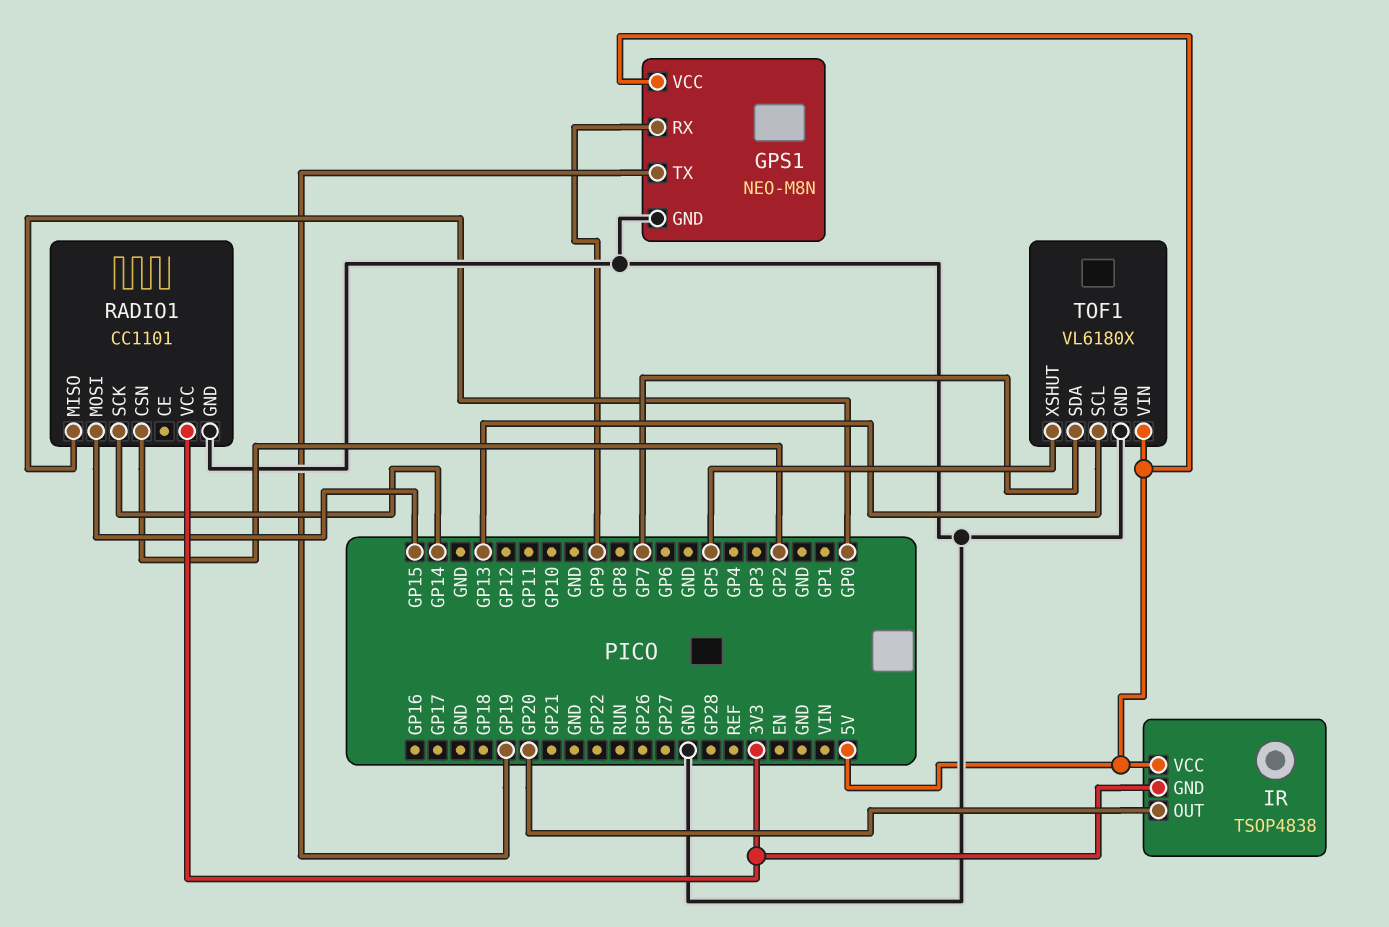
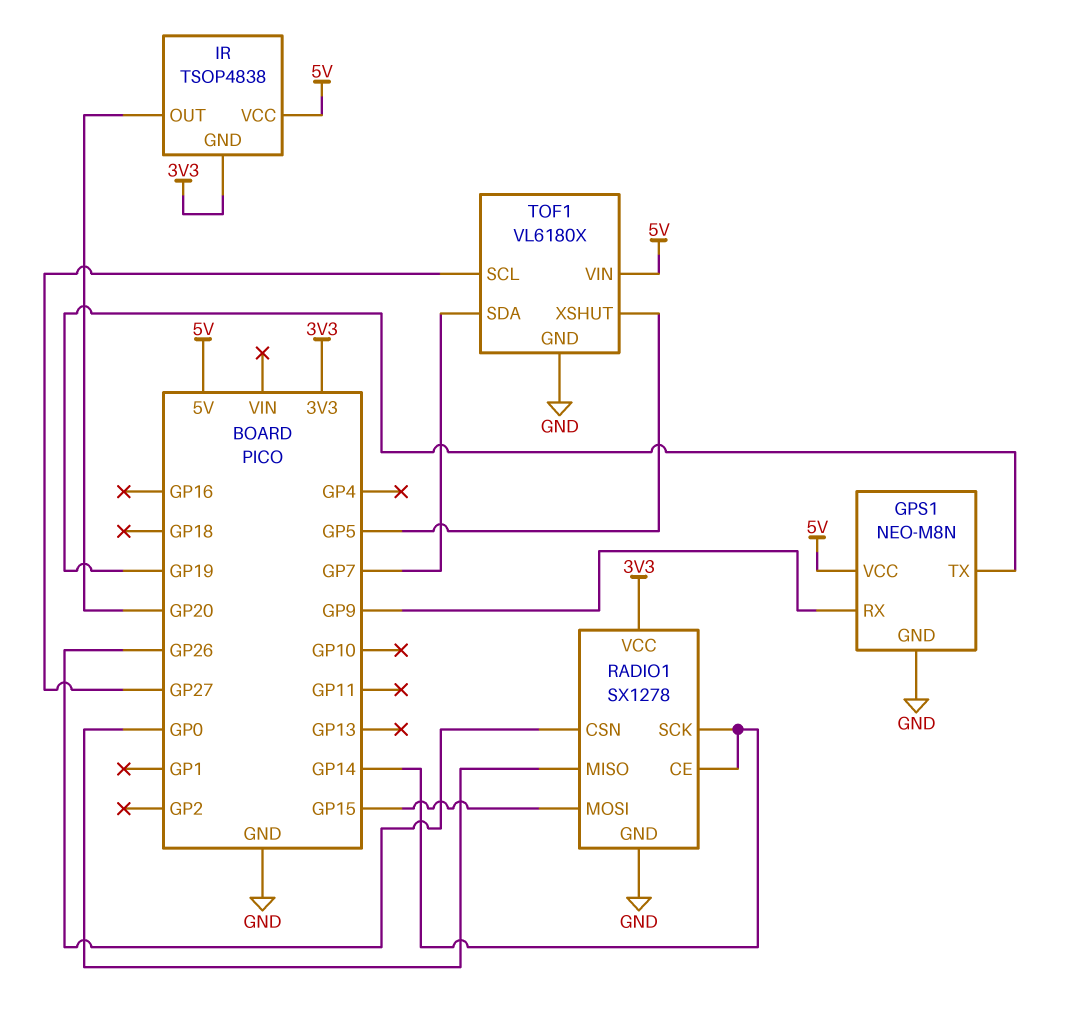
RADIO1: CC1101 -> SX1278
RADIO1 pin CE: none -> GP14
RADIO1 pin CSN: GP2 -> GP26
TOF1 pin SCL: GP13 -> GP27

